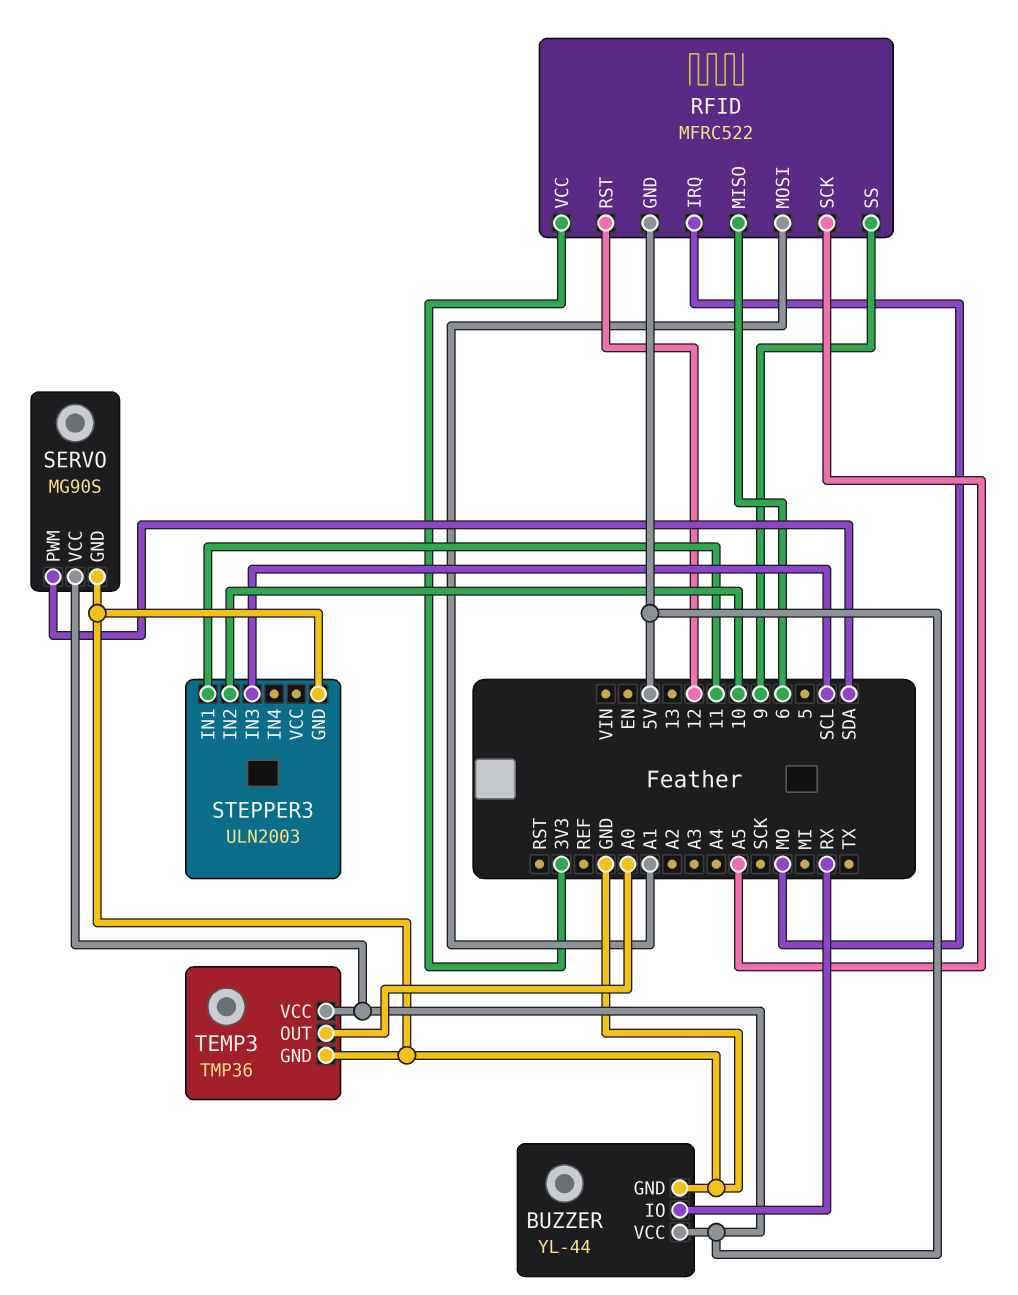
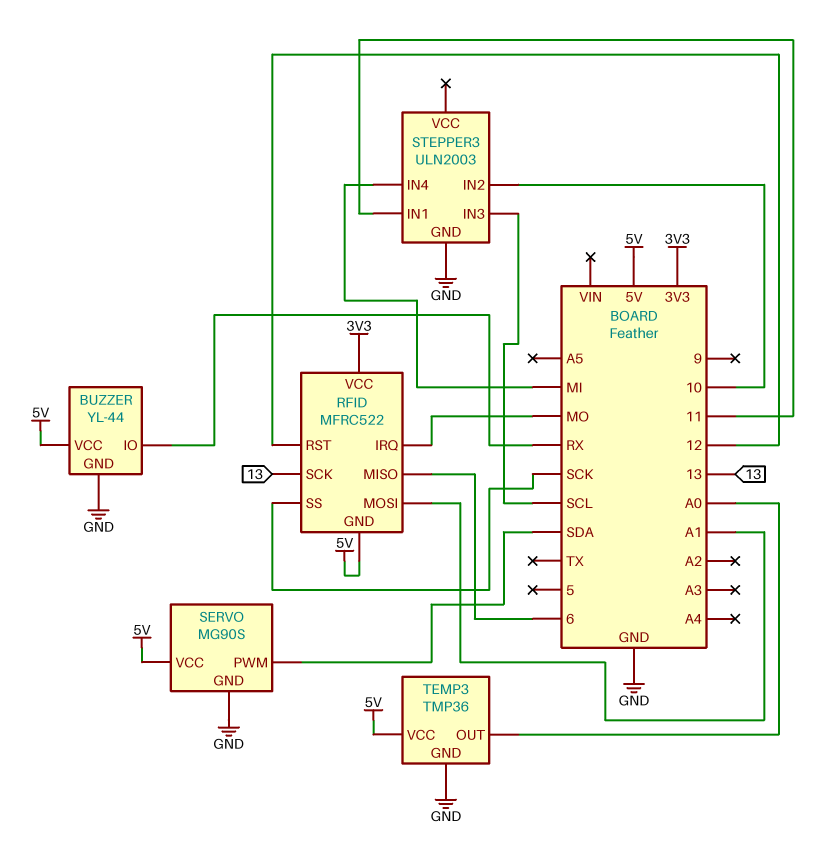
RFID pin SCK: A5 -> 13
RFID pin SS: 9 -> SCK
STEPPER3 pin IN4: none -> MI

